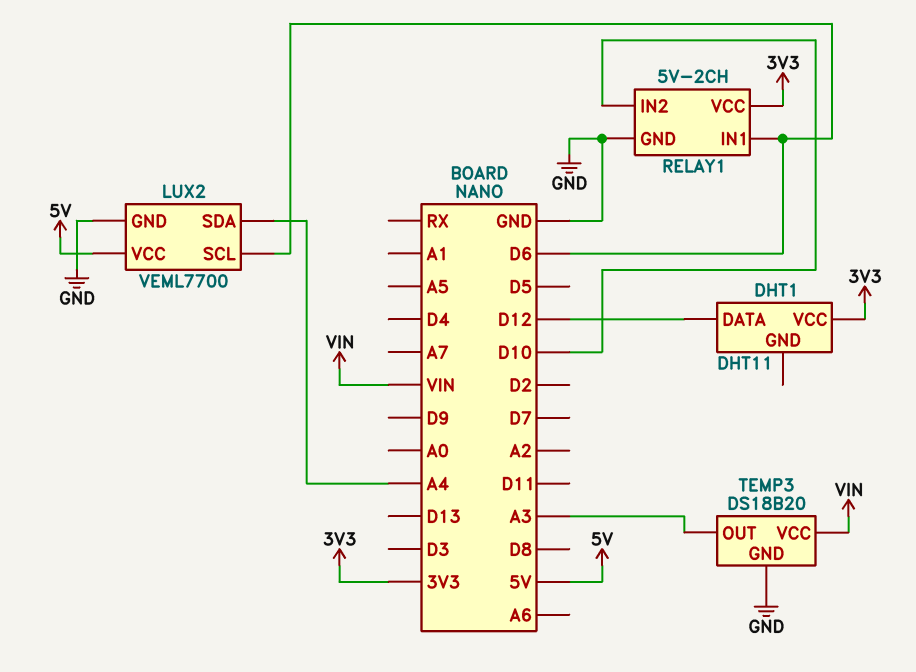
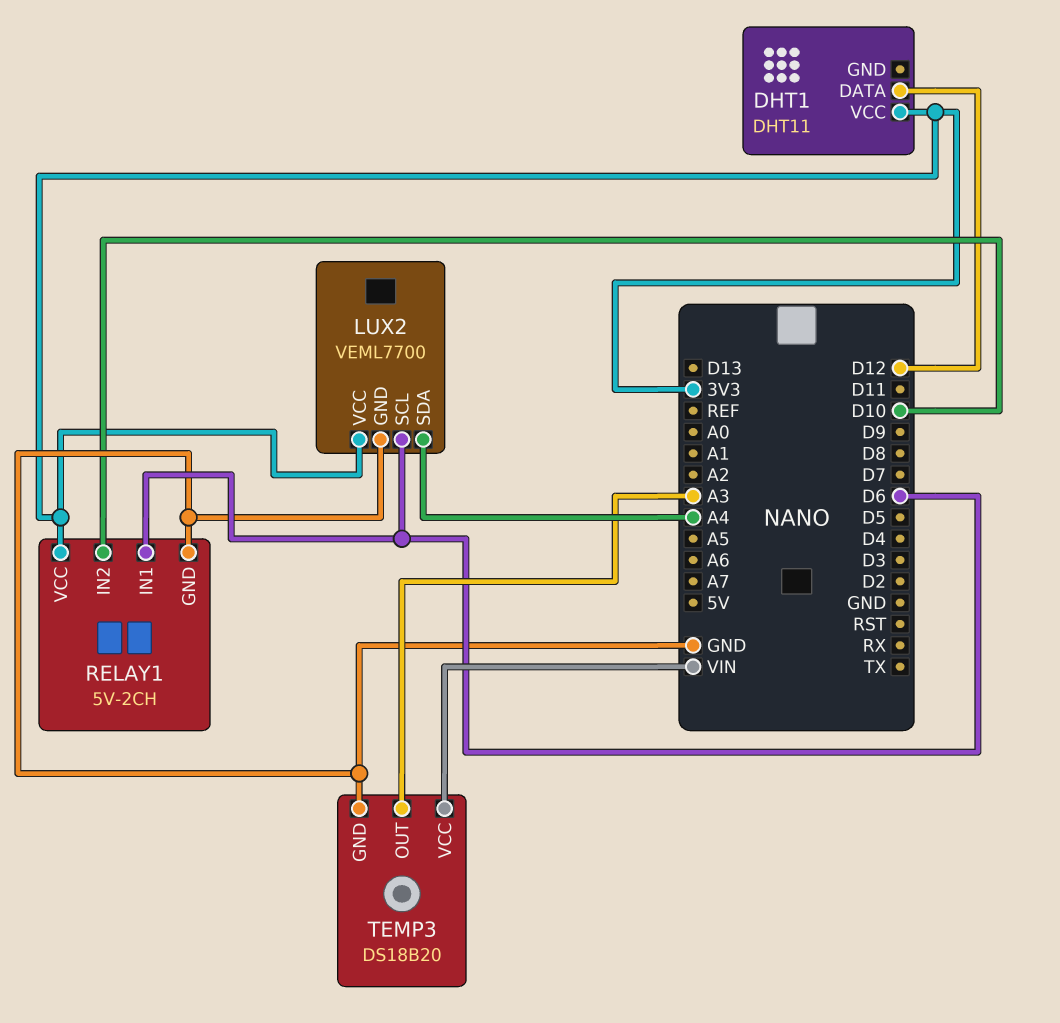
LUX2 pin VCC: 5V -> 3V3

